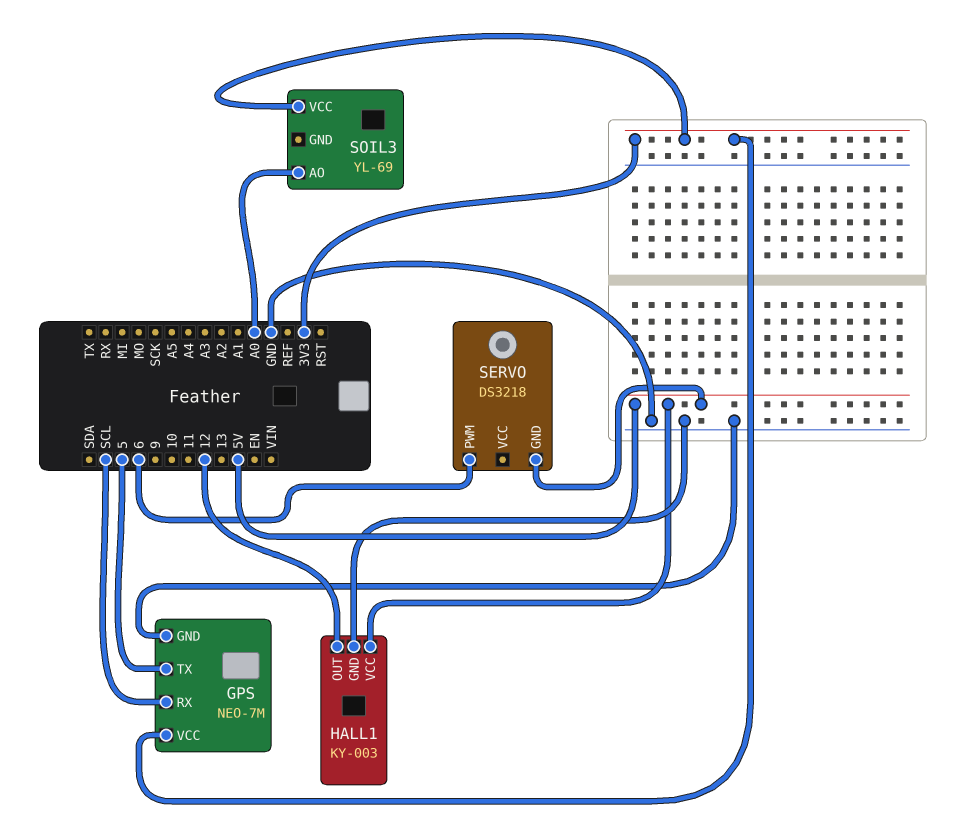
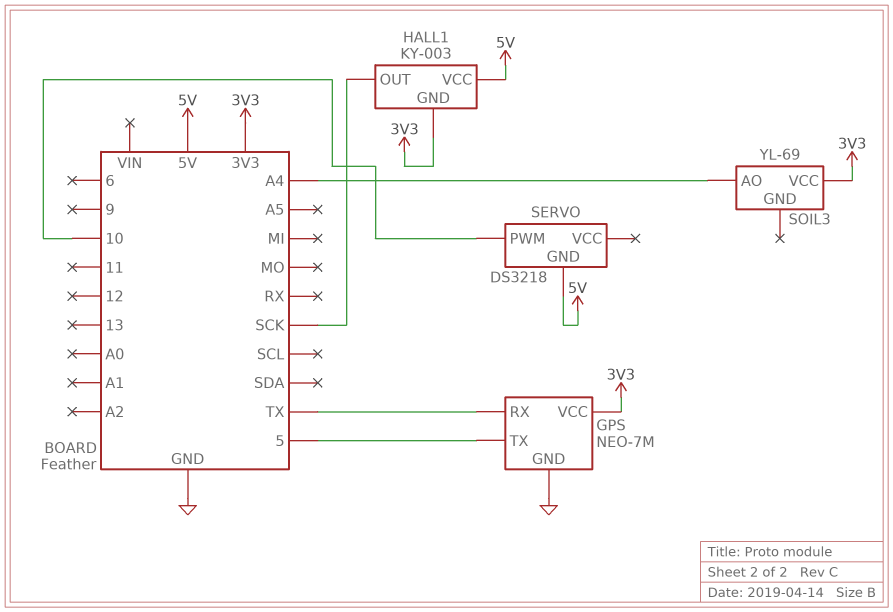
GPS pin RX: SCL -> TX
HALL1 pin GND: GND -> 3V3
HALL1 pin OUT: 12 -> SCK
SERVO pin PWM: 6 -> 10
SOIL3 pin AO: A0 -> A4

